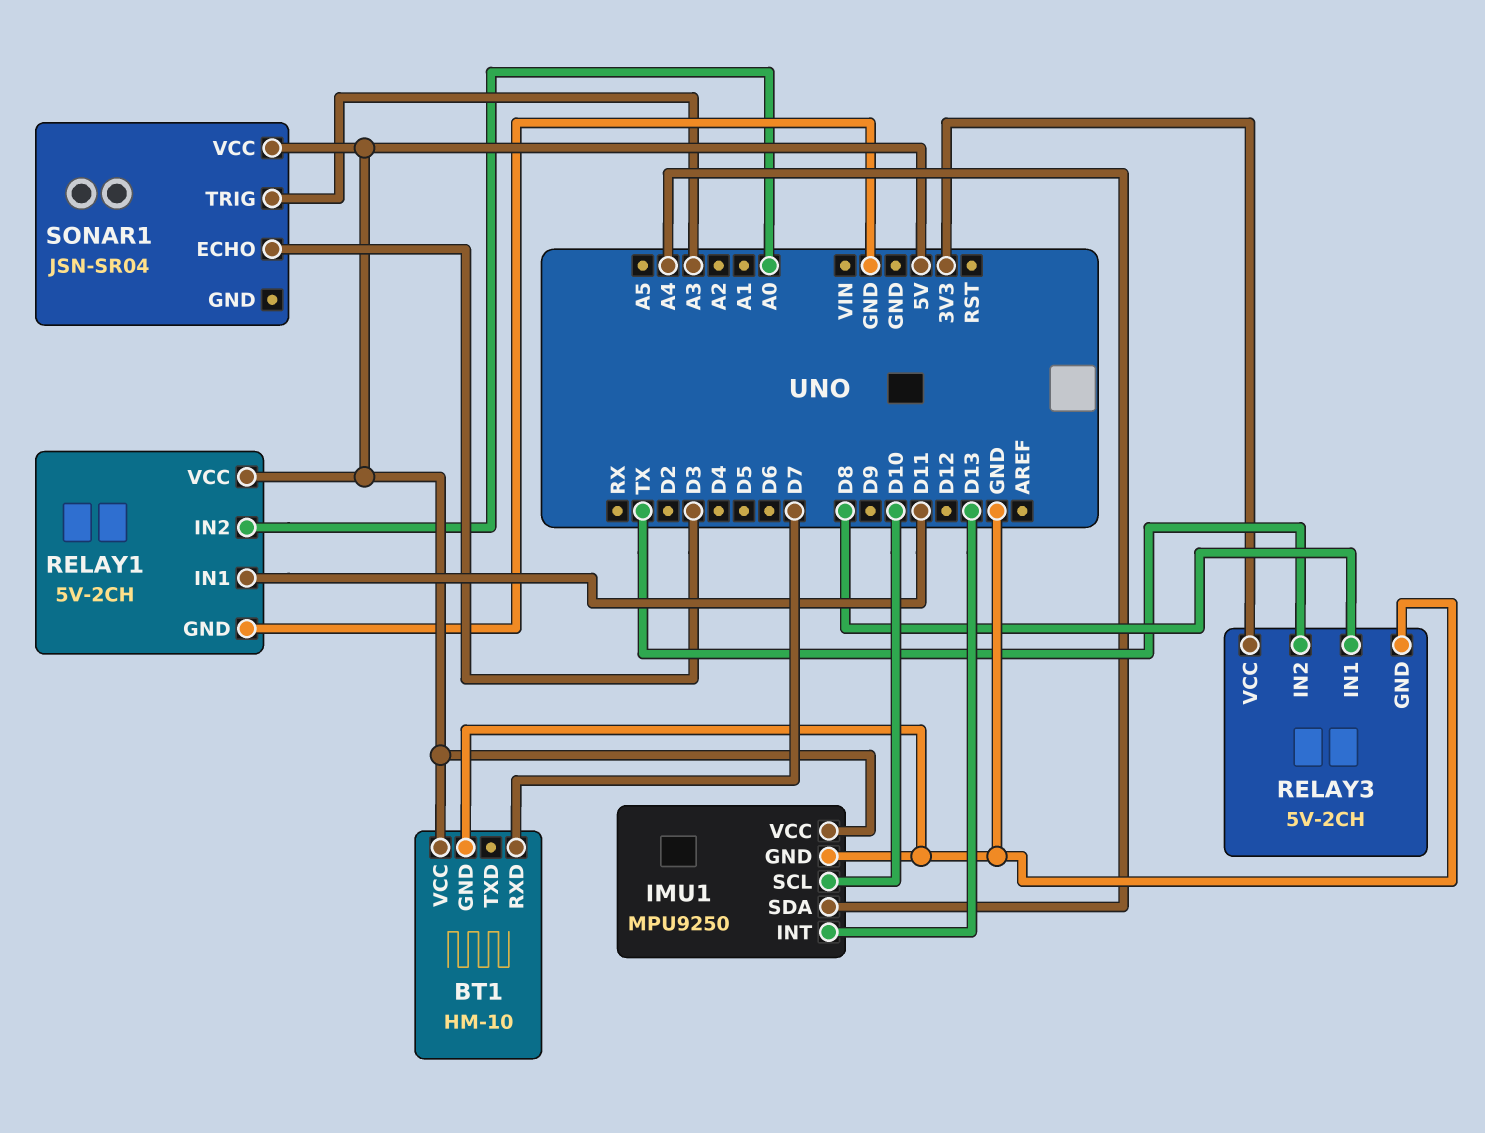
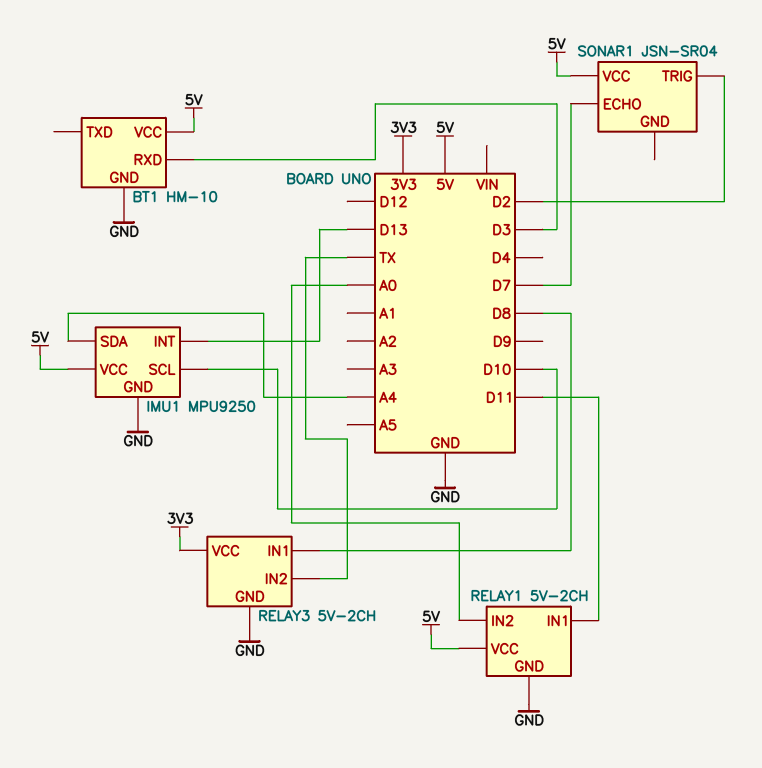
BT1 pin RXD: D7 -> D3
SONAR1 pin ECHO: D3 -> D7
SONAR1 pin TRIG: A3 -> D2

